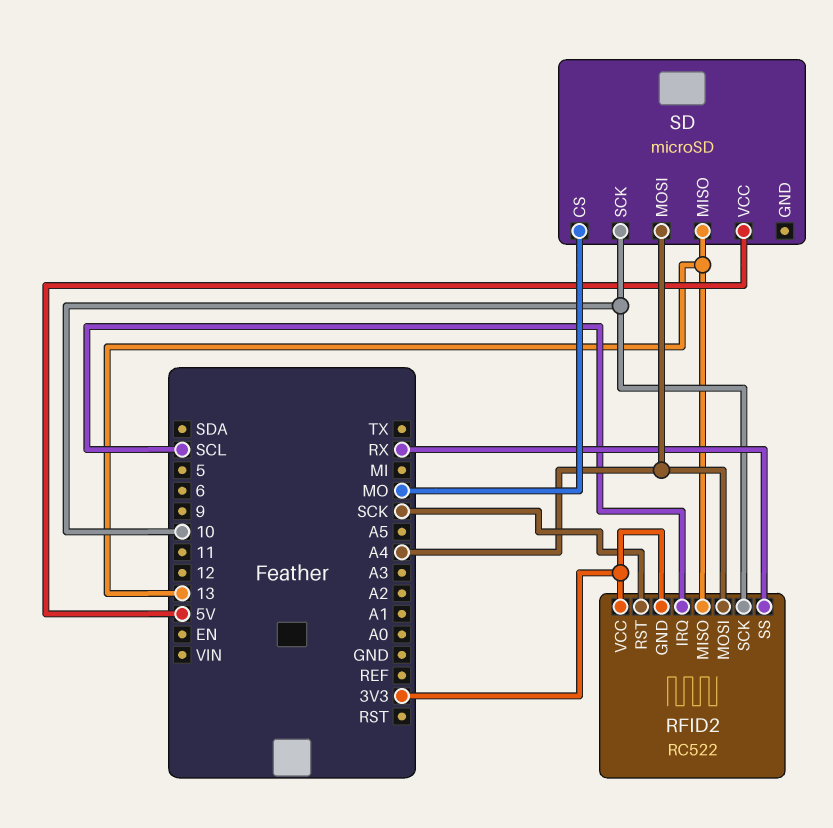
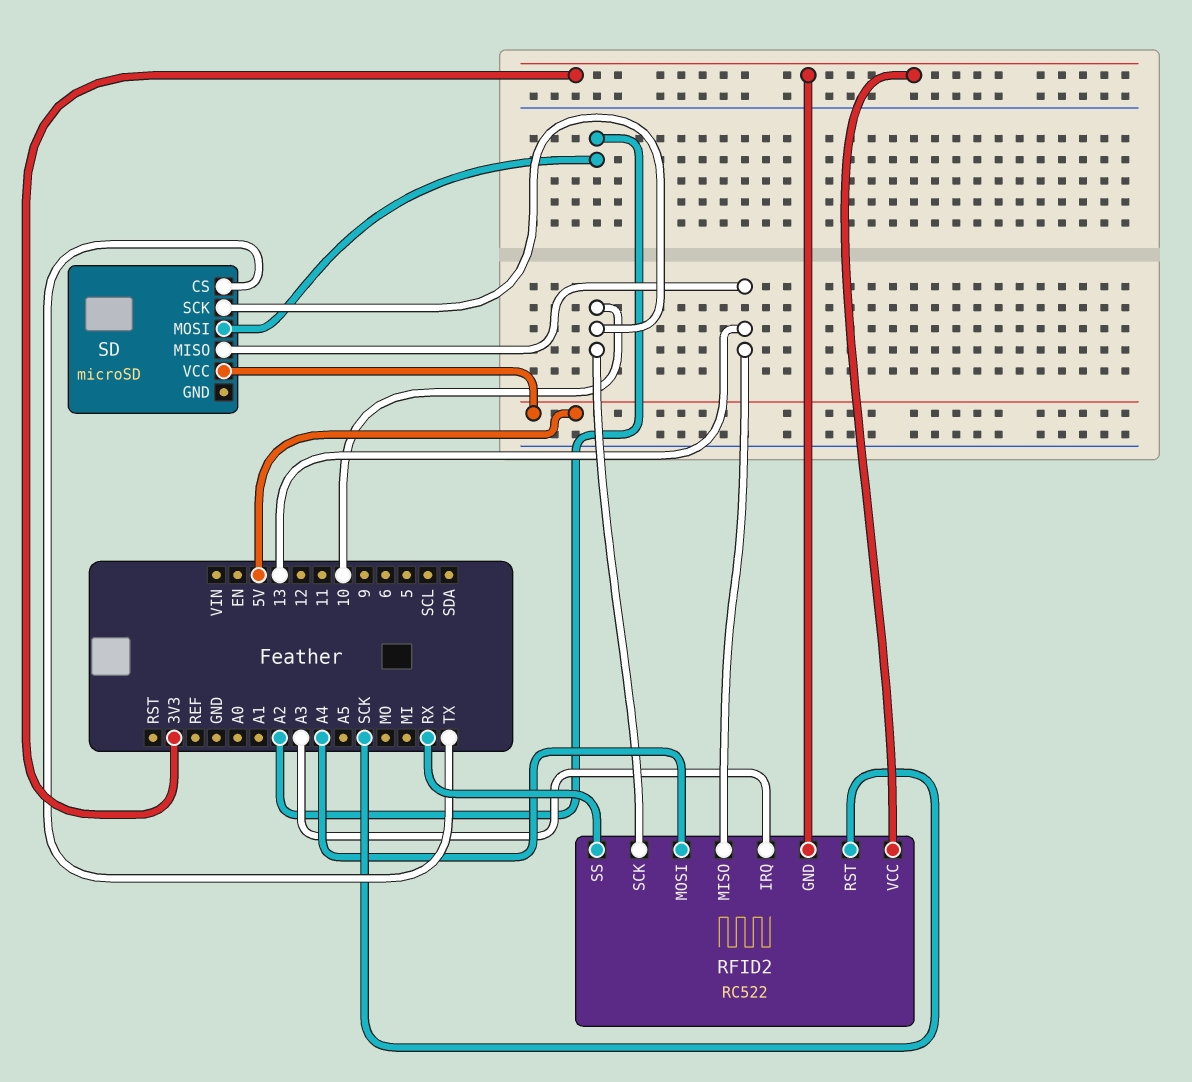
RFID2 pin IRQ: SCL -> A3
SD pin CS: MO -> TX
SD pin MOSI: A4 -> A2

